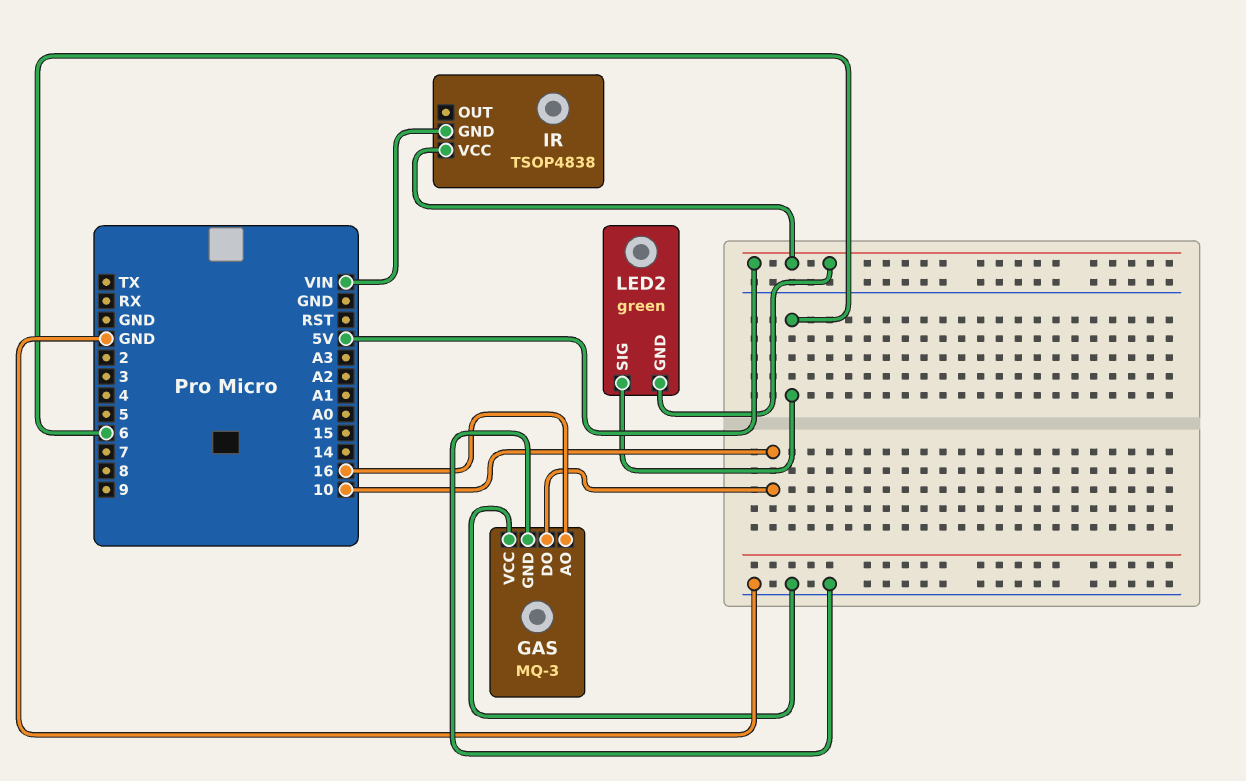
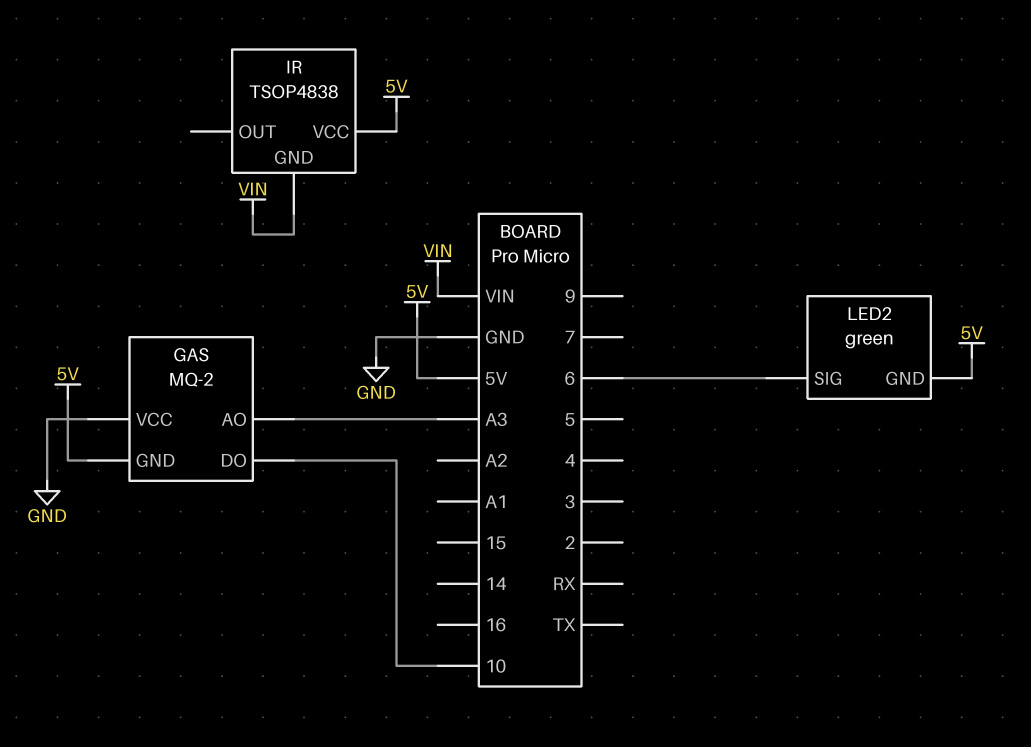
GAS: MQ-3 -> MQ-2
GAS pin AO: 16 -> A3
GAS pin GND: GND -> 5V

